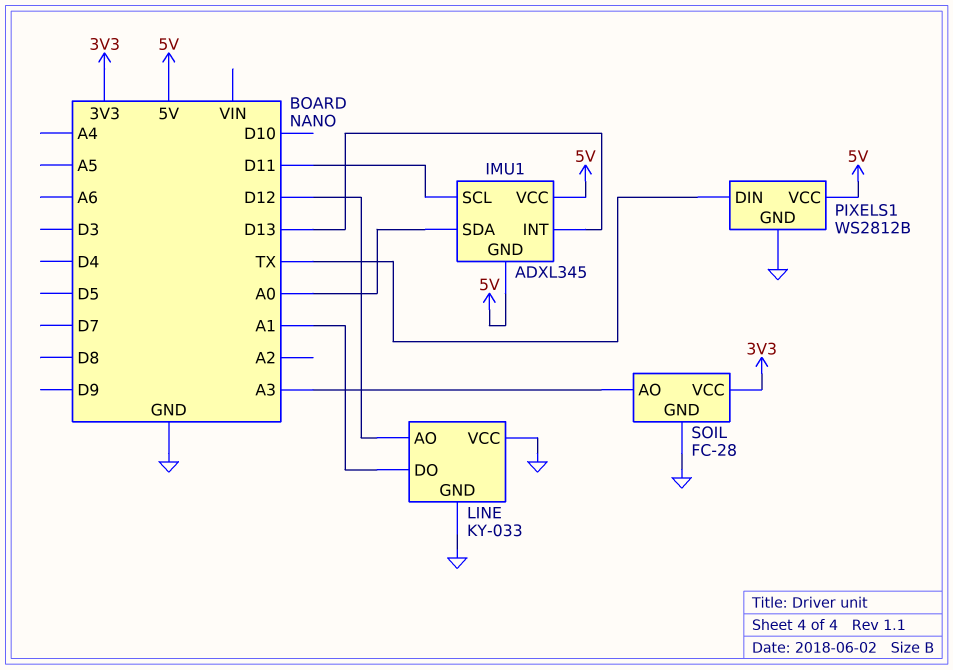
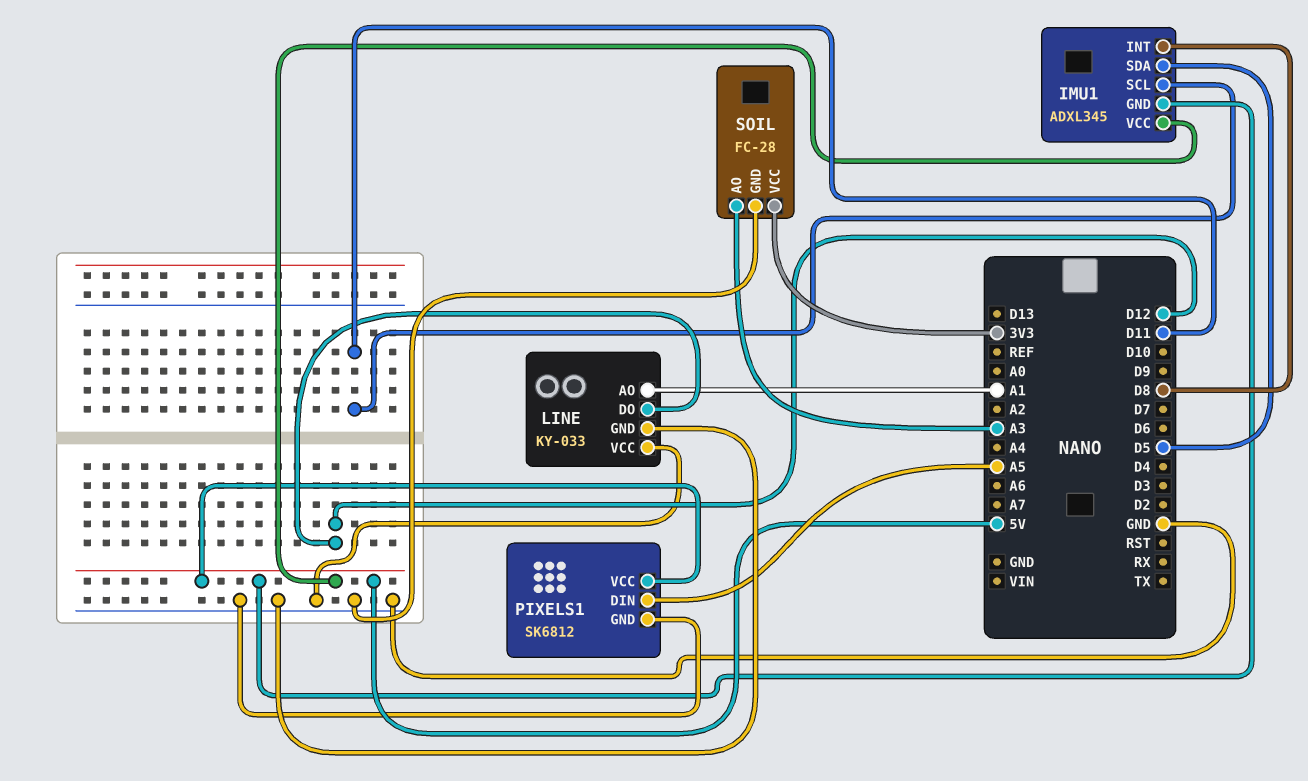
IMU1 pin INT: D13 -> D8
IMU1 pin SDA: A0 -> D5
LINE pin AO: D12 -> A1
LINE pin DO: A1 -> D12
PIXELS1: WS2812B -> SK6812
PIXELS1 pin DIN: TX -> A5

